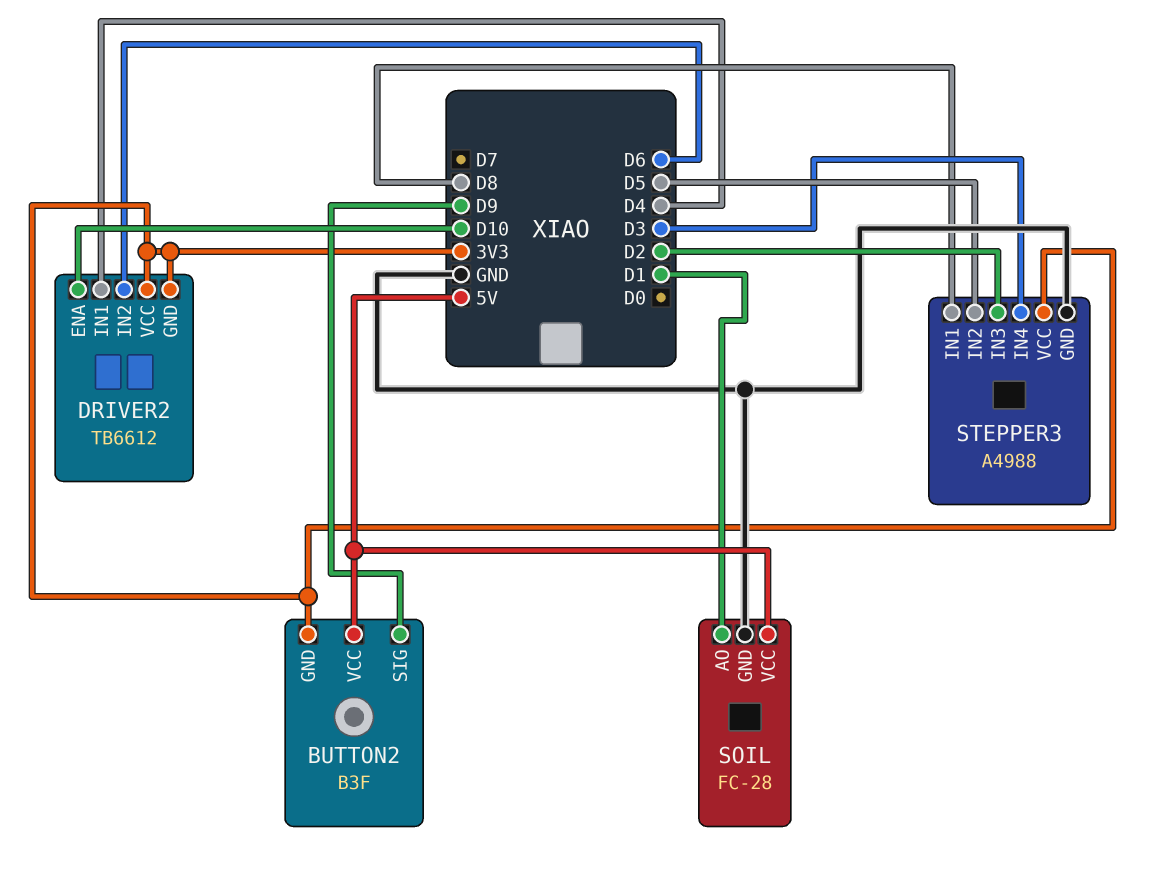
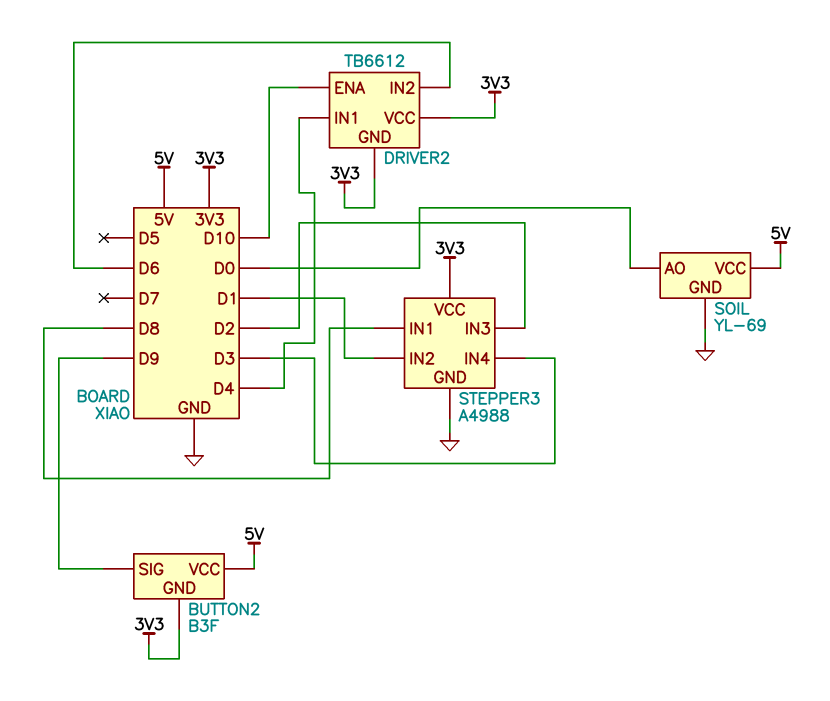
SOIL: FC-28 -> YL-69
SOIL pin AO: D1 -> D0
STEPPER3 pin IN2: D5 -> D1

